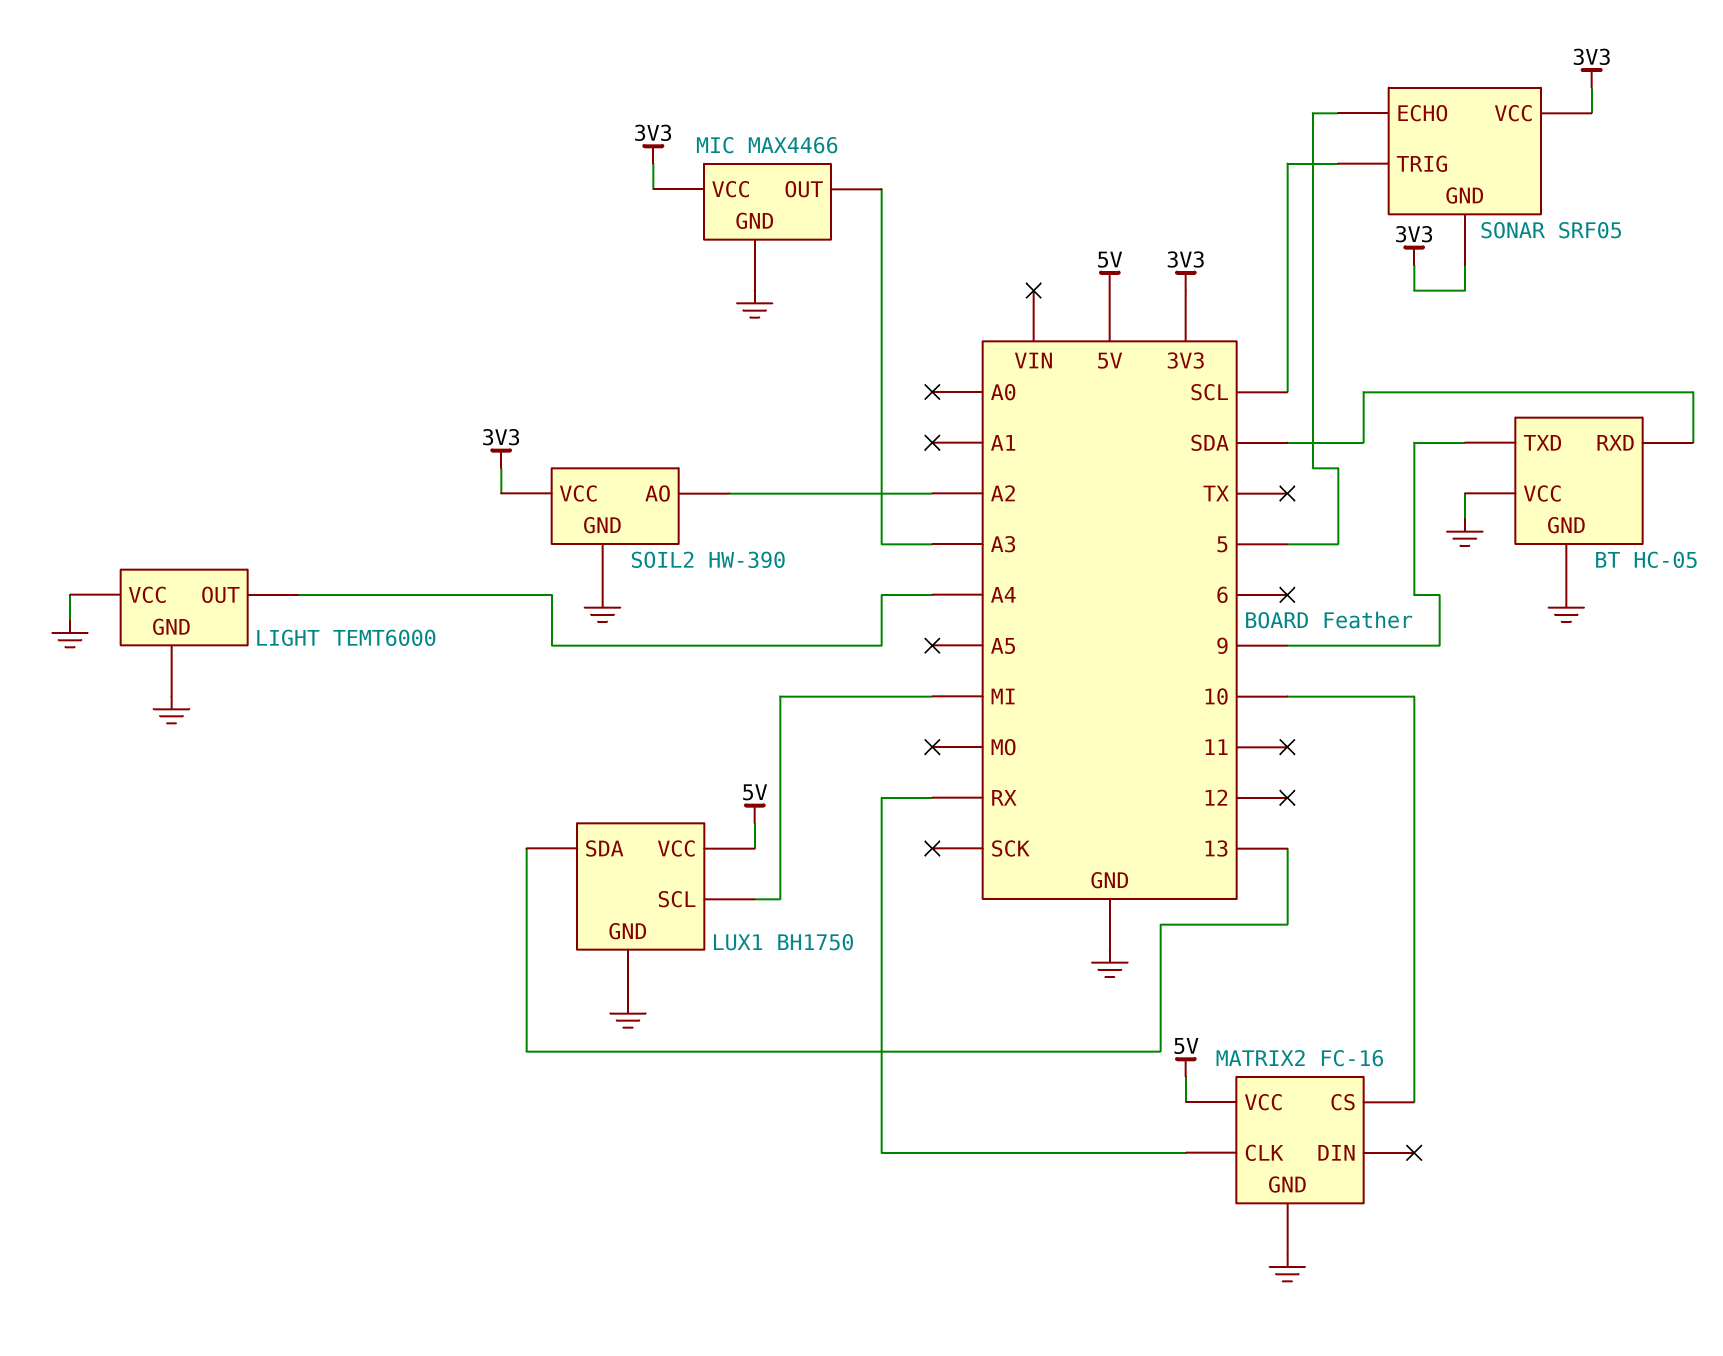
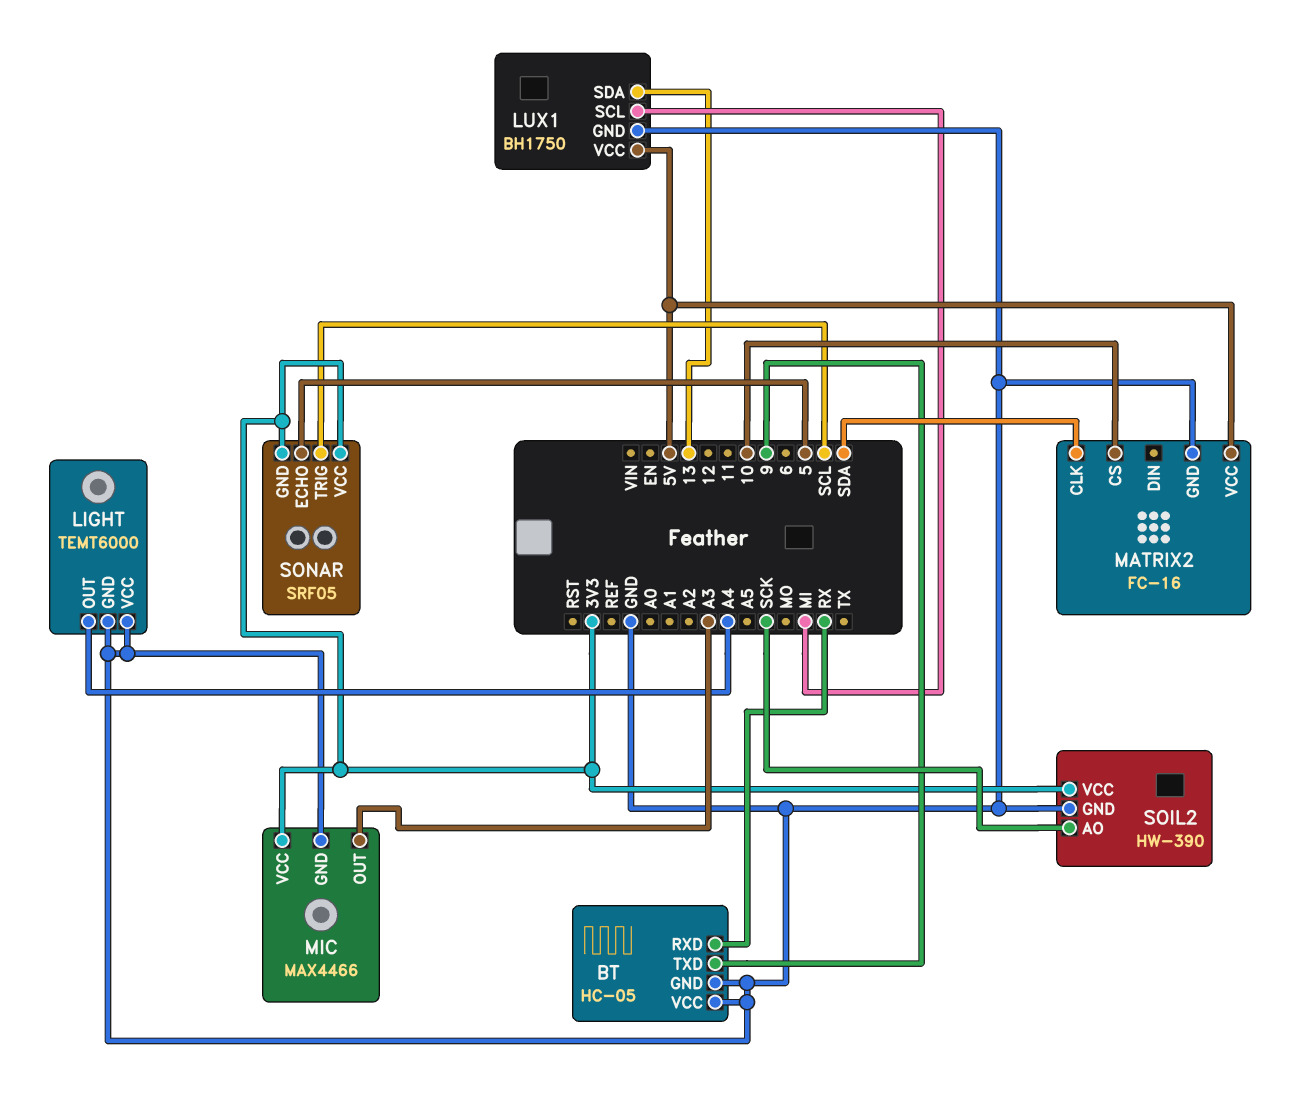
BT pin RXD: SDA -> RX
MATRIX2 pin CLK: RX -> SDA
SOIL2 pin AO: A2 -> SCK

